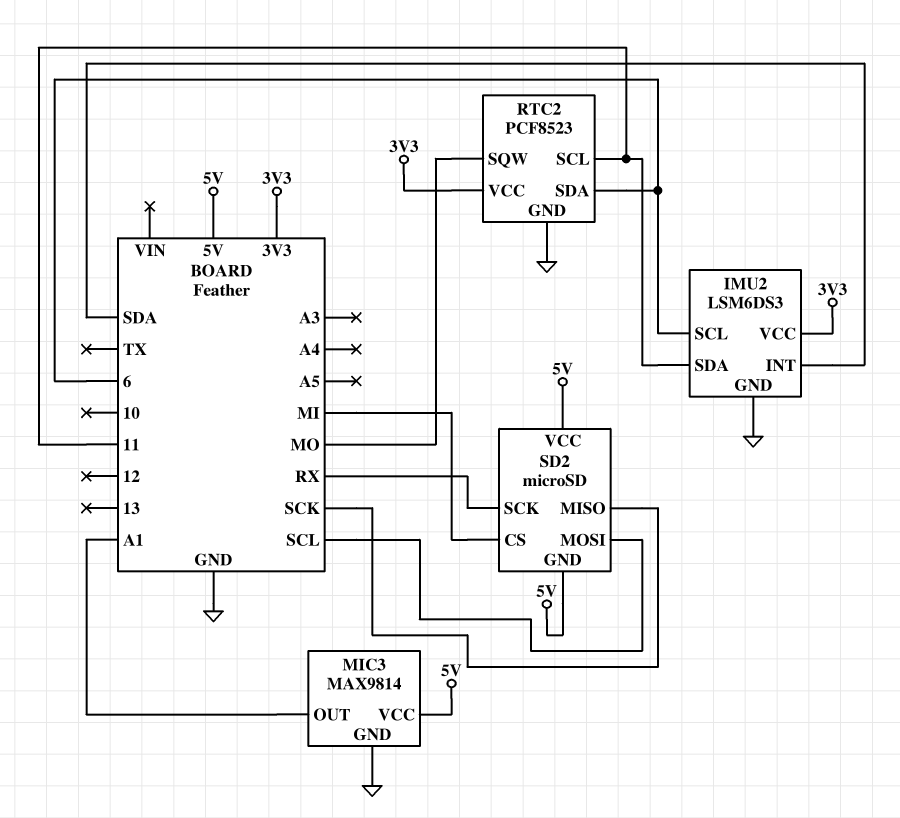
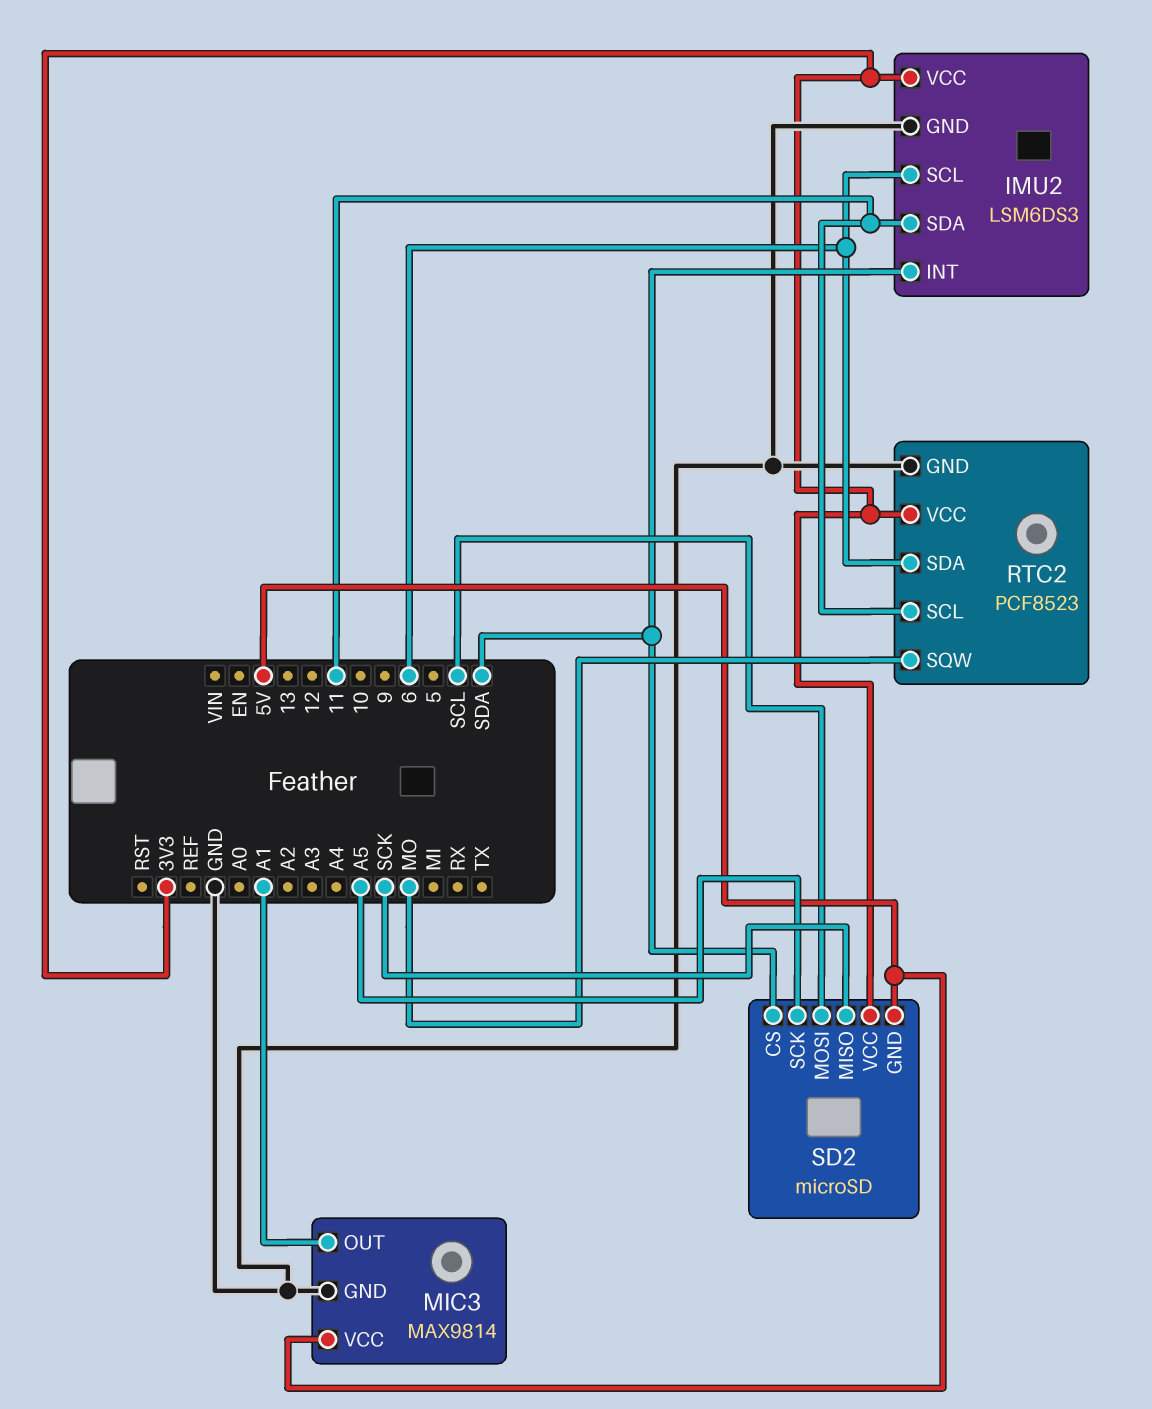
SD2 pin CS: MI -> SDA
SD2 pin SCK: RX -> A5
SD2 pin VCC: 5V -> 3V3

